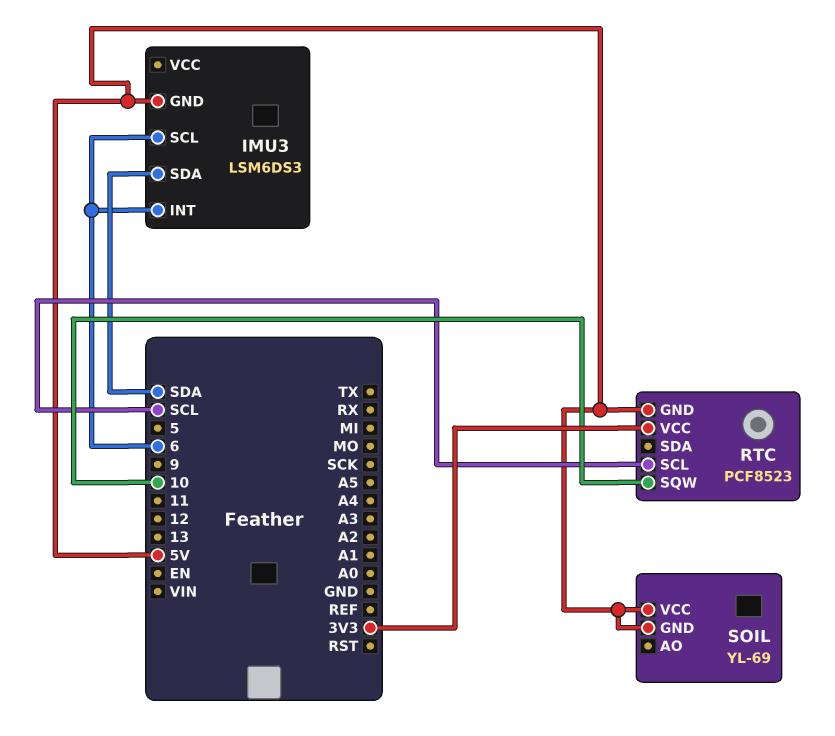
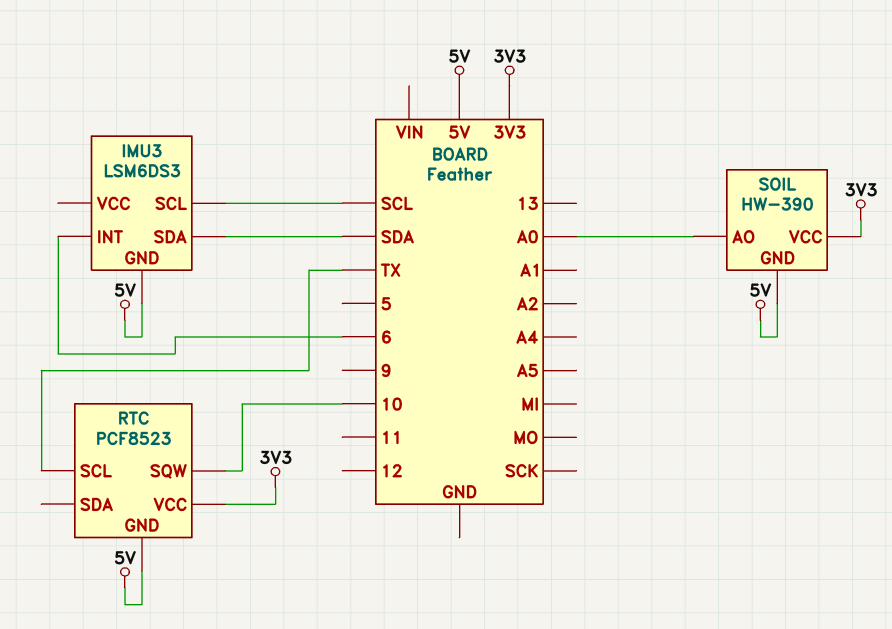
IMU3 pin SCL: 6 -> SCL
RTC pin SCL: SCL -> TX
SOIL: YL-69 -> HW-390
SOIL pin AO: none -> A0
SOIL pin VCC: 5V -> 3V3

